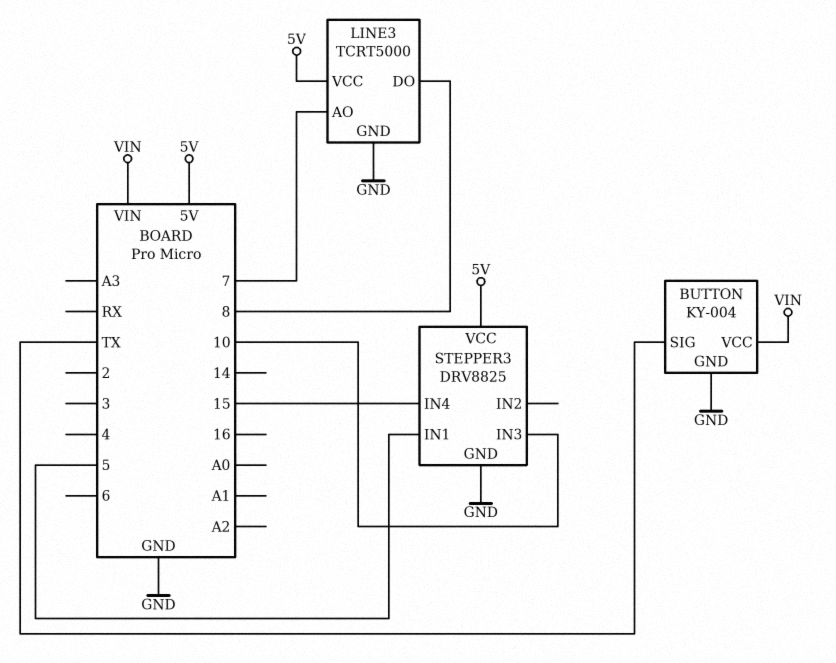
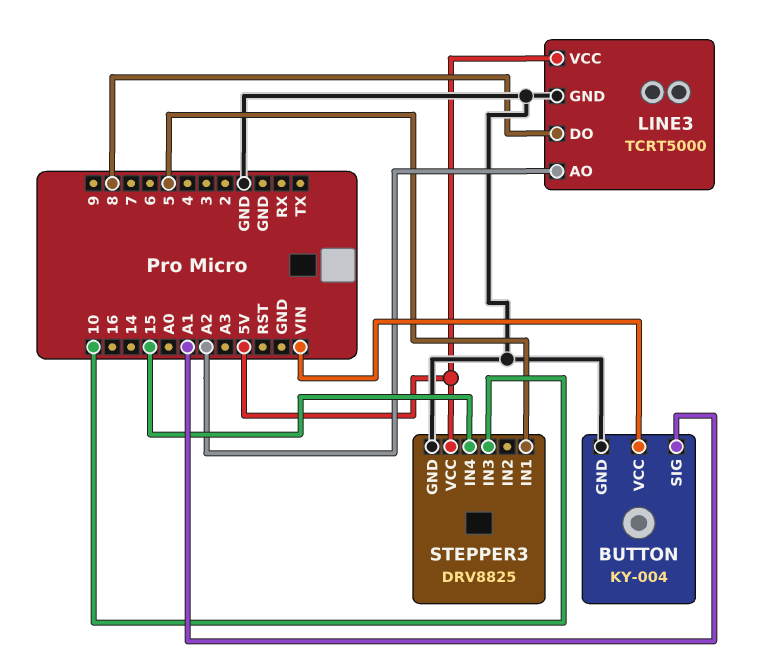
BUTTON pin SIG: TX -> A1
LINE3 pin AO: 7 -> A2

